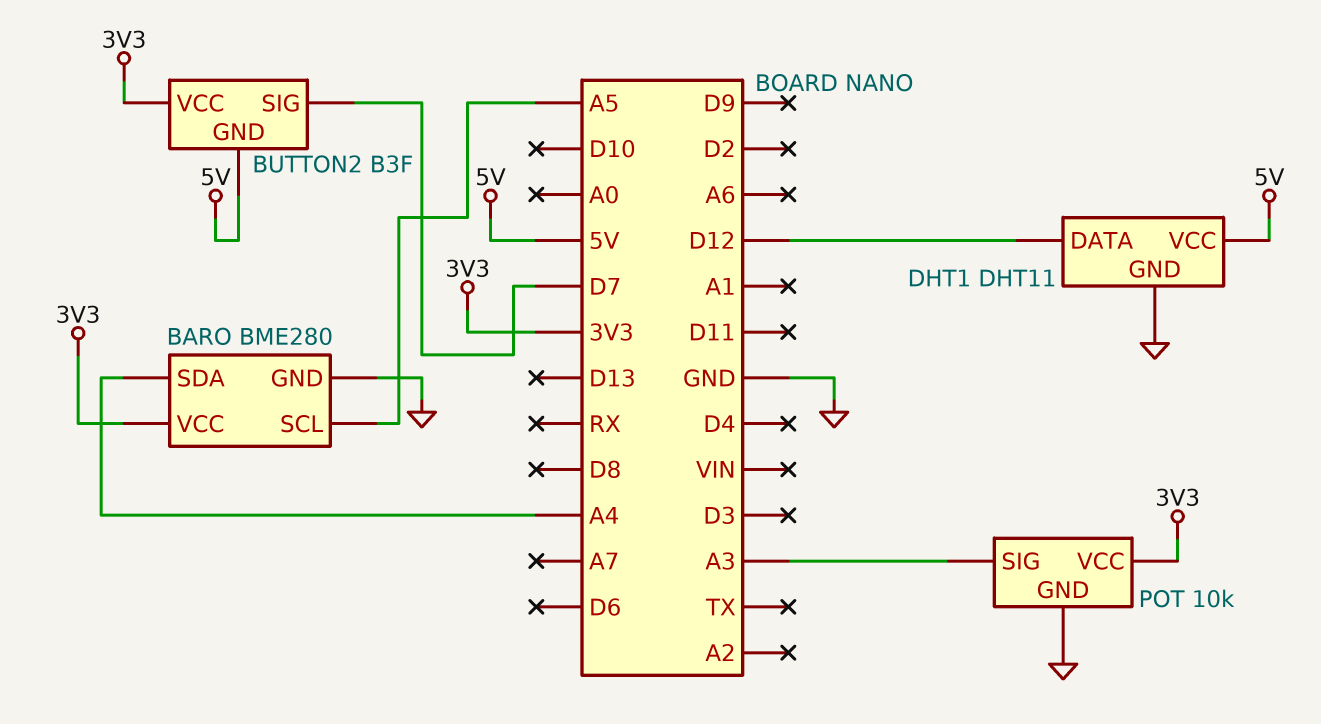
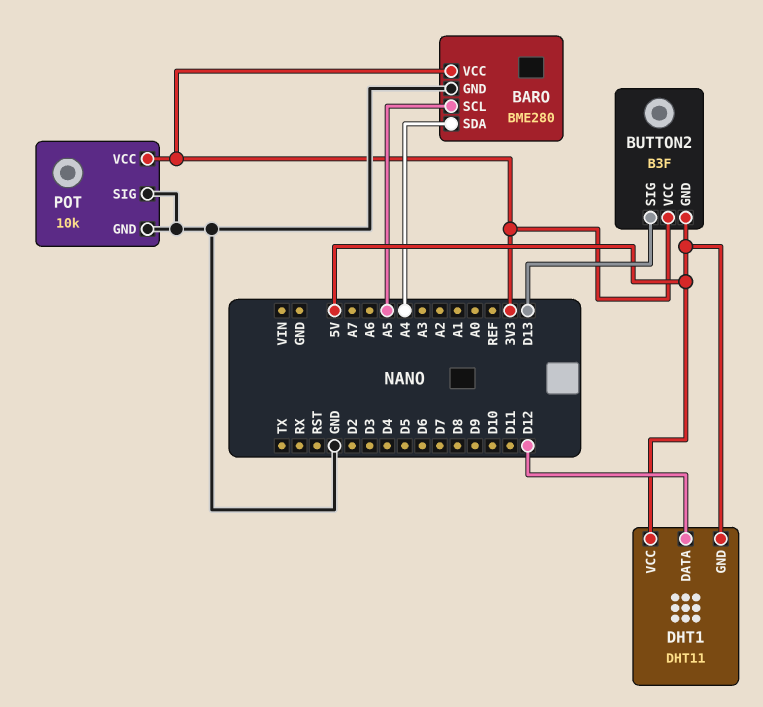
BUTTON2 pin SIG: D7 -> D13
DHT1 pin GND: GND -> 5V
POT pin SIG: A3 -> GND

